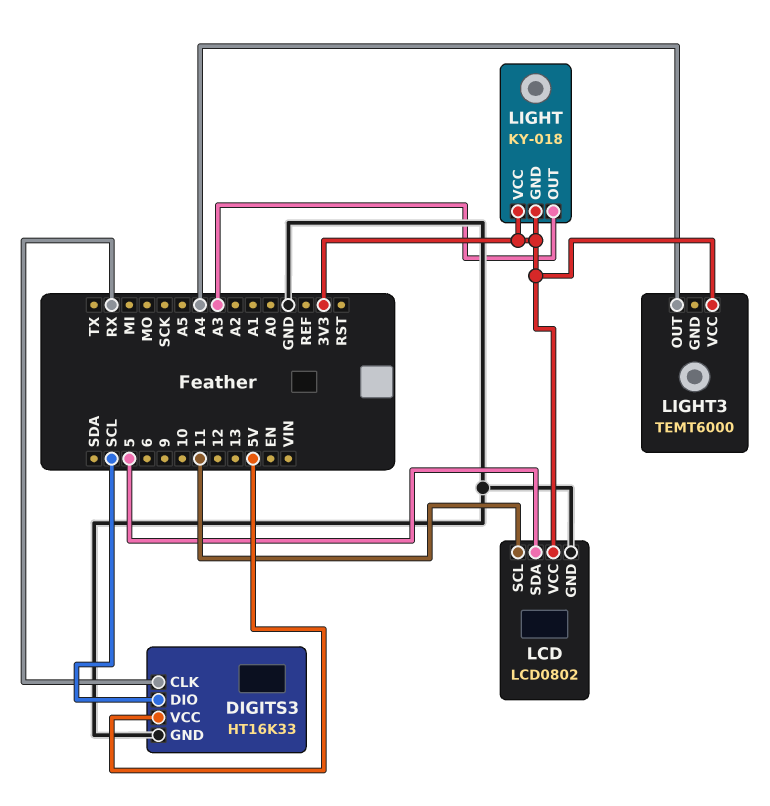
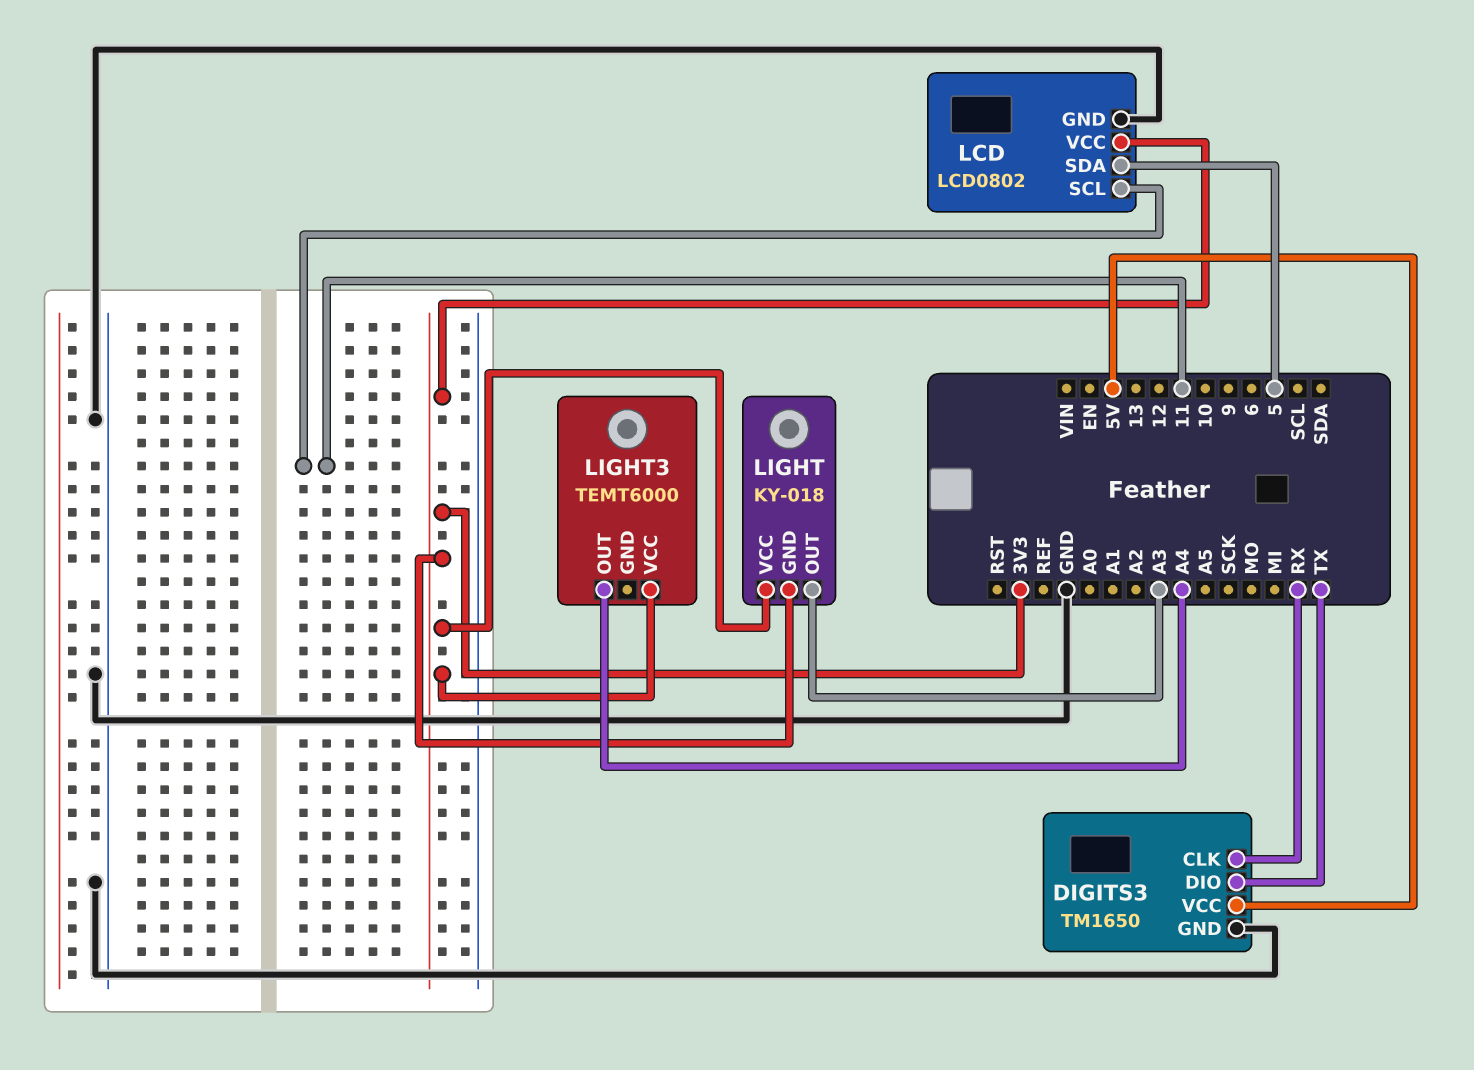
DIGITS3: HT16K33 -> TM1650
DIGITS3 pin DIO: SCL -> TX

